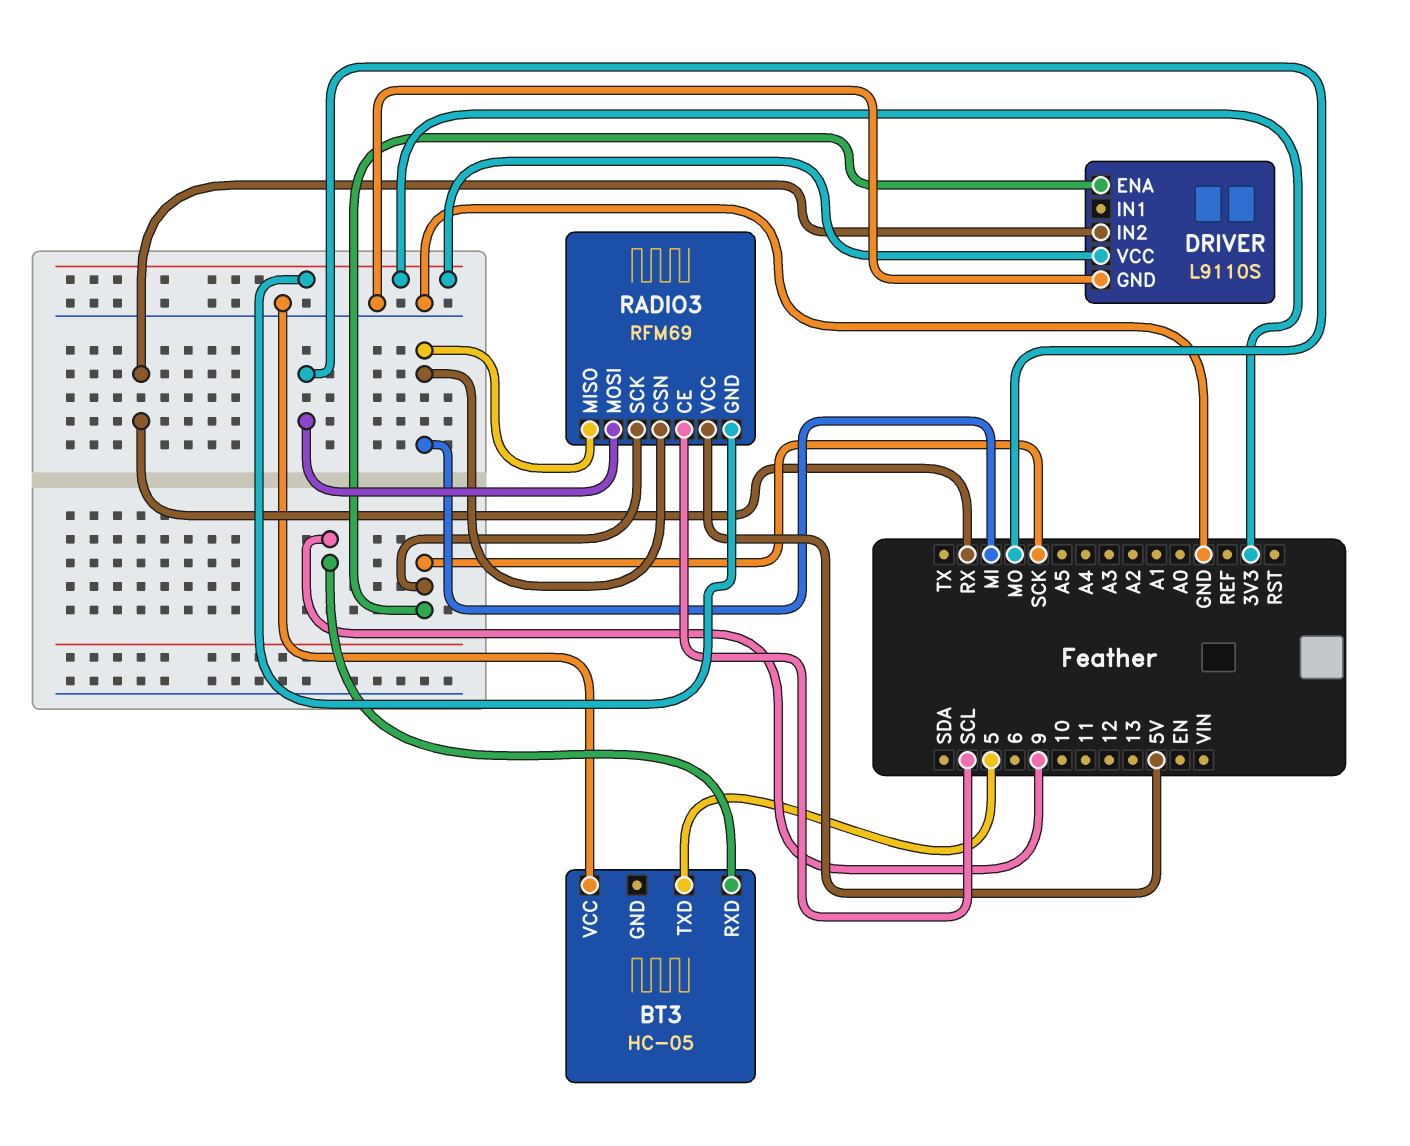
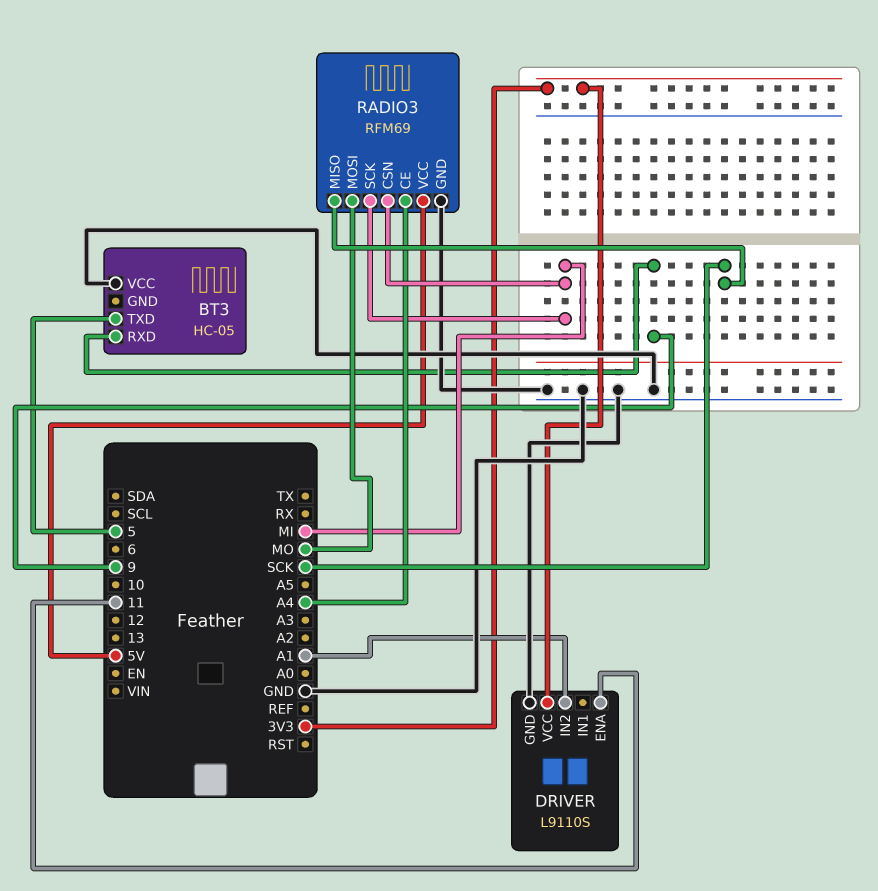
DRIVER pin ENA: SCK -> 11
DRIVER pin IN2: RX -> A1
RADIO3 pin CE: SCL -> A4
RADIO3 pin GND: 3V3 -> GND
RADIO3 pin MISO: MI -> SCK
RADIO3 pin SCK: SCK -> MI

